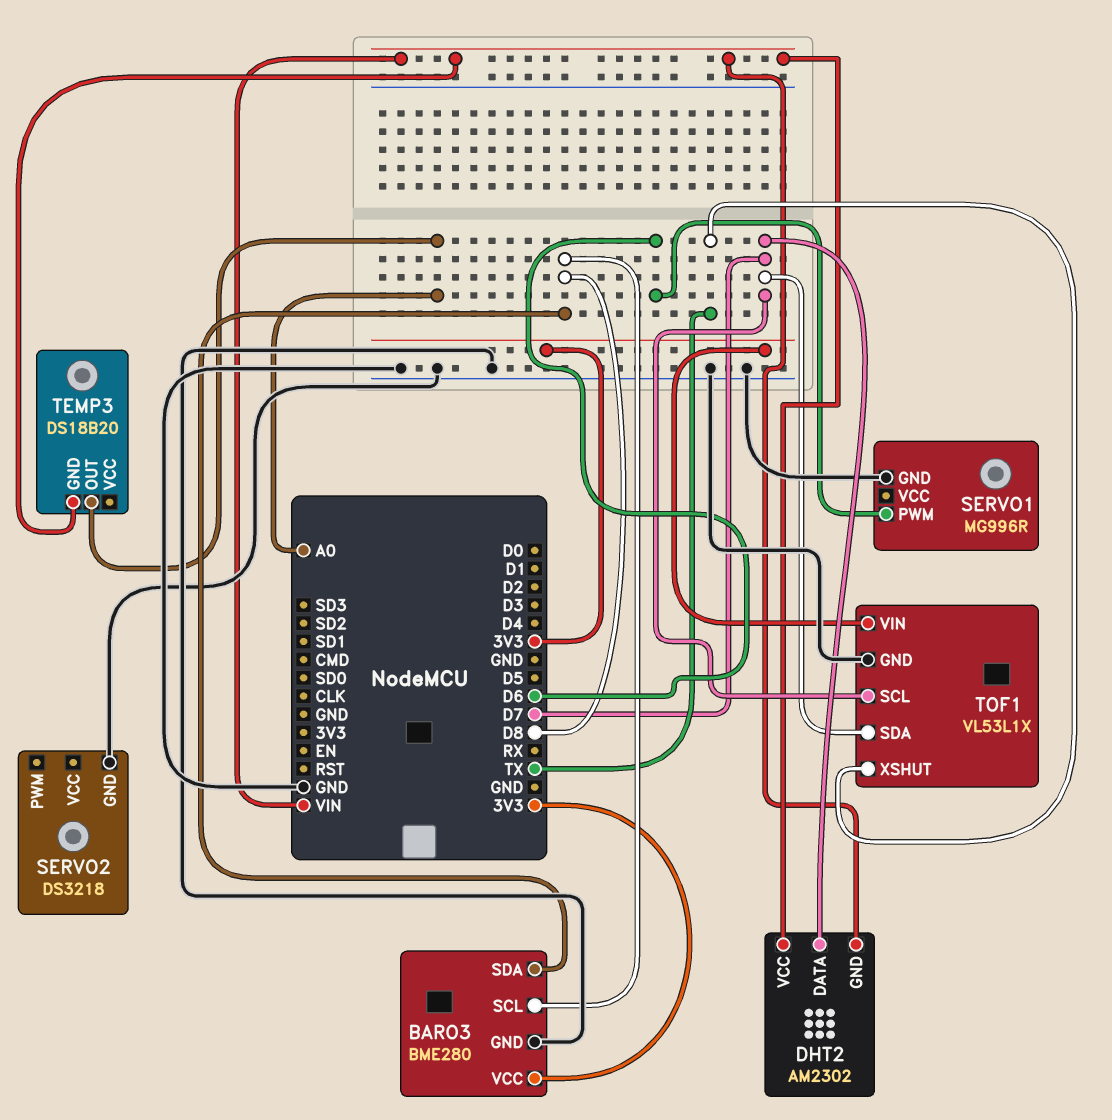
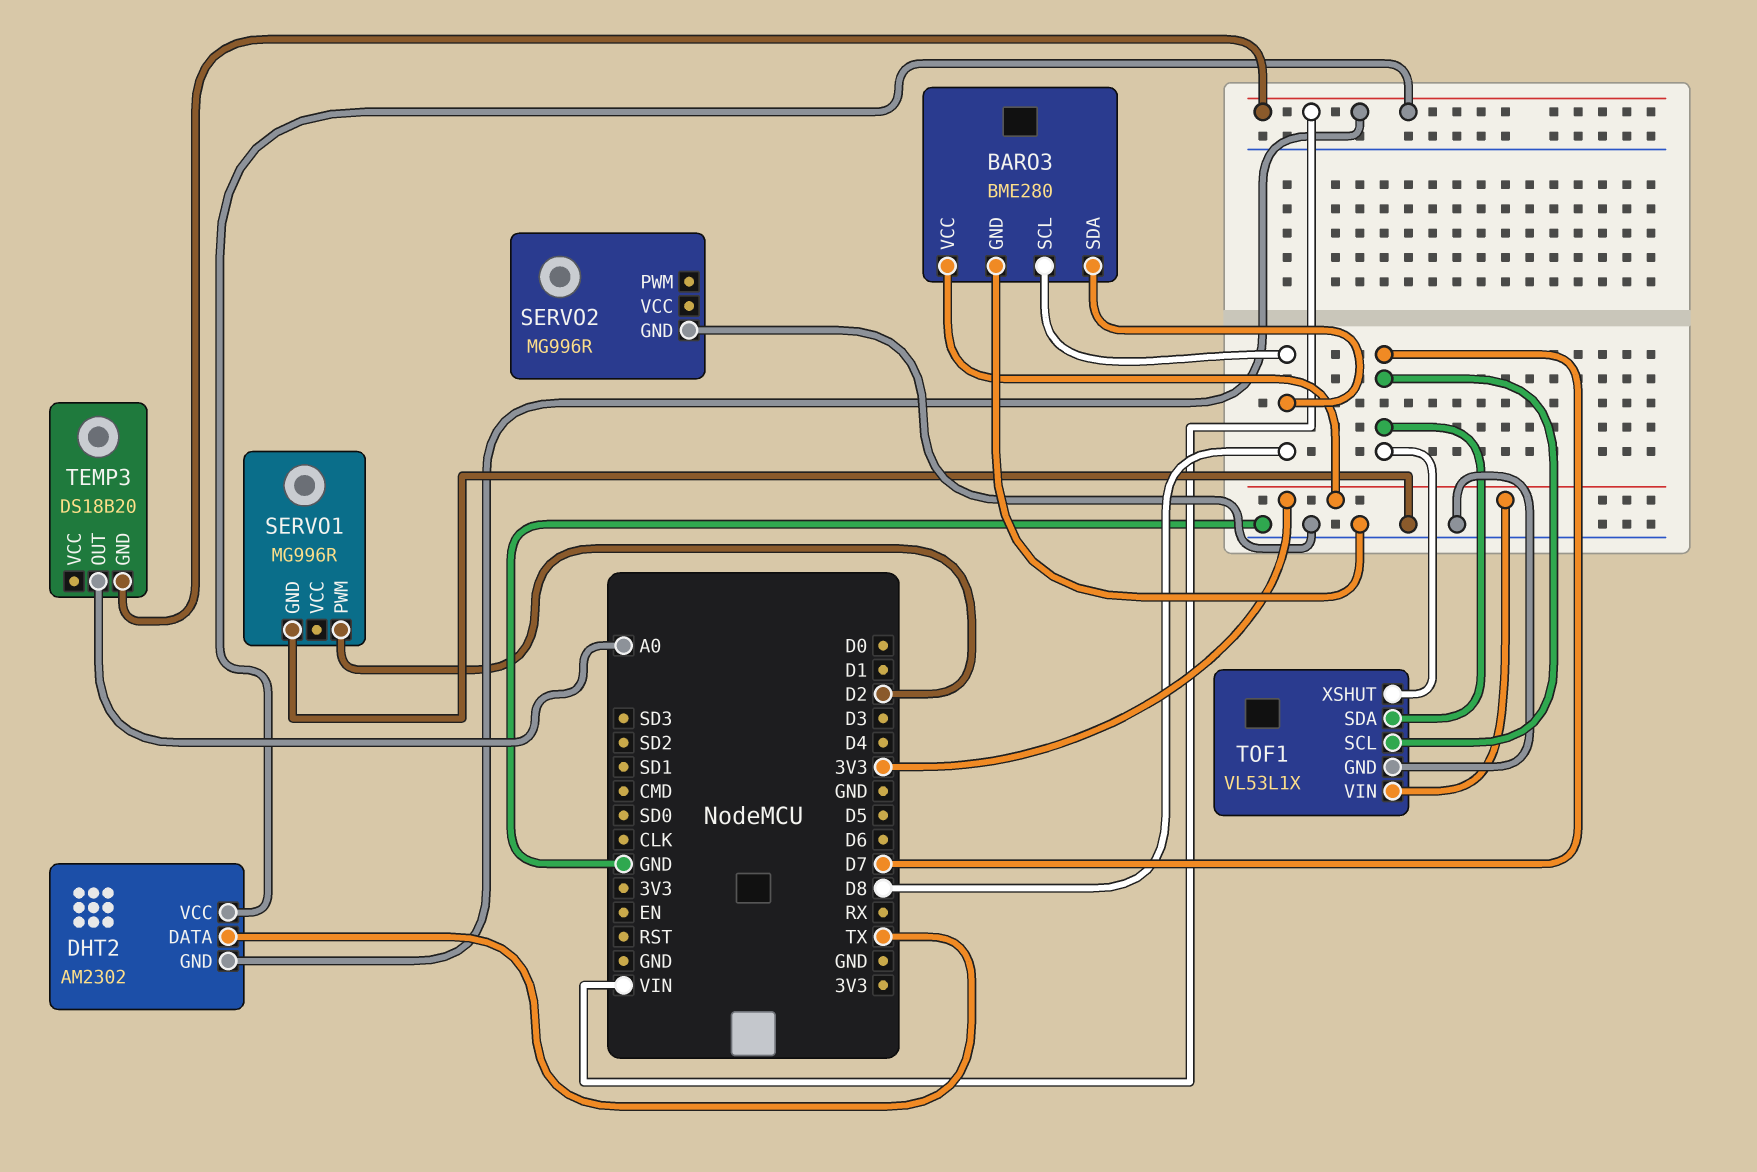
DHT2 pin DATA: D7 -> TX
SERVO1 pin PWM: D6 -> D2
SERVO2: DS3218 -> MG996R
TOF1 pin XSHUT: TX -> D7

